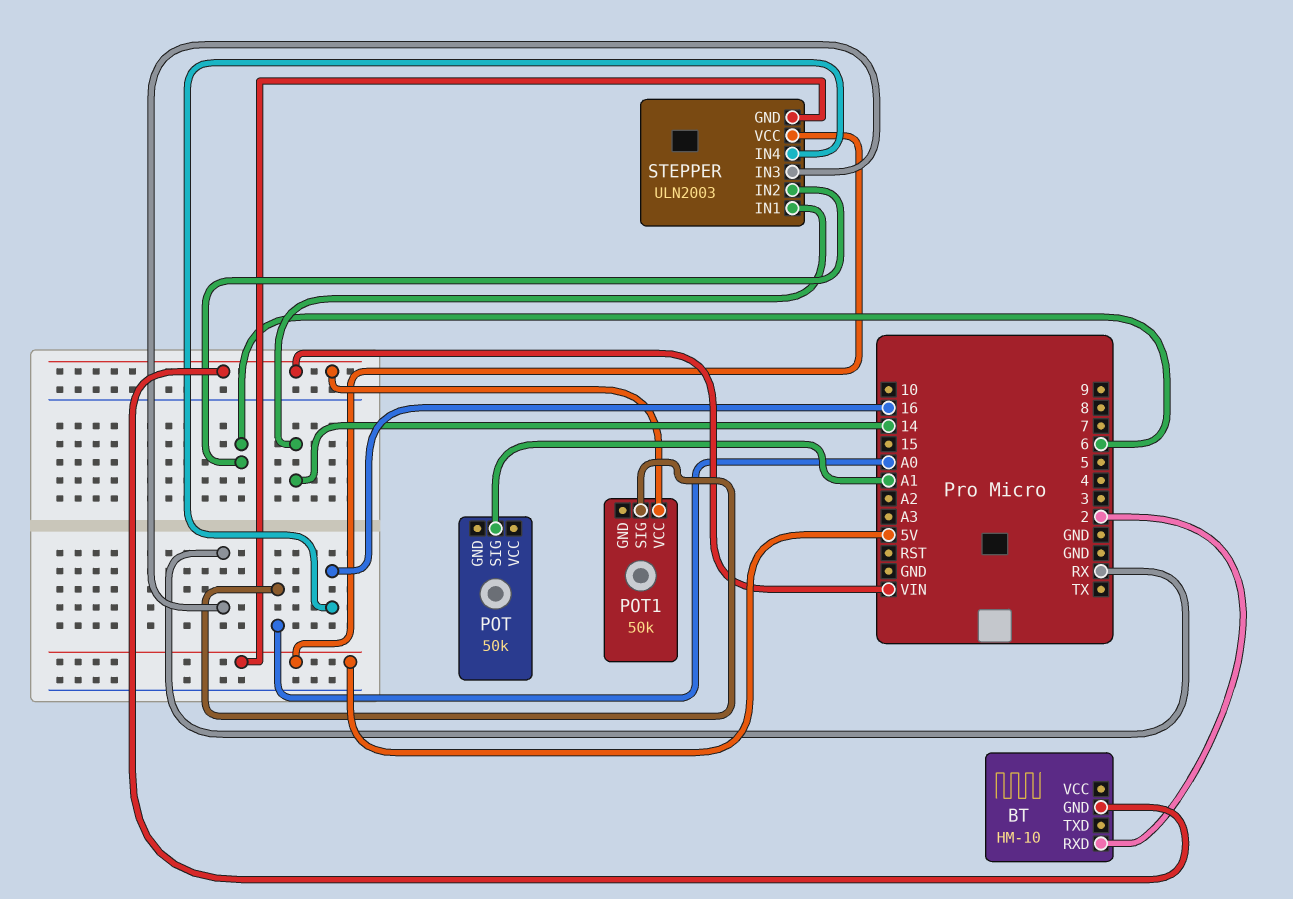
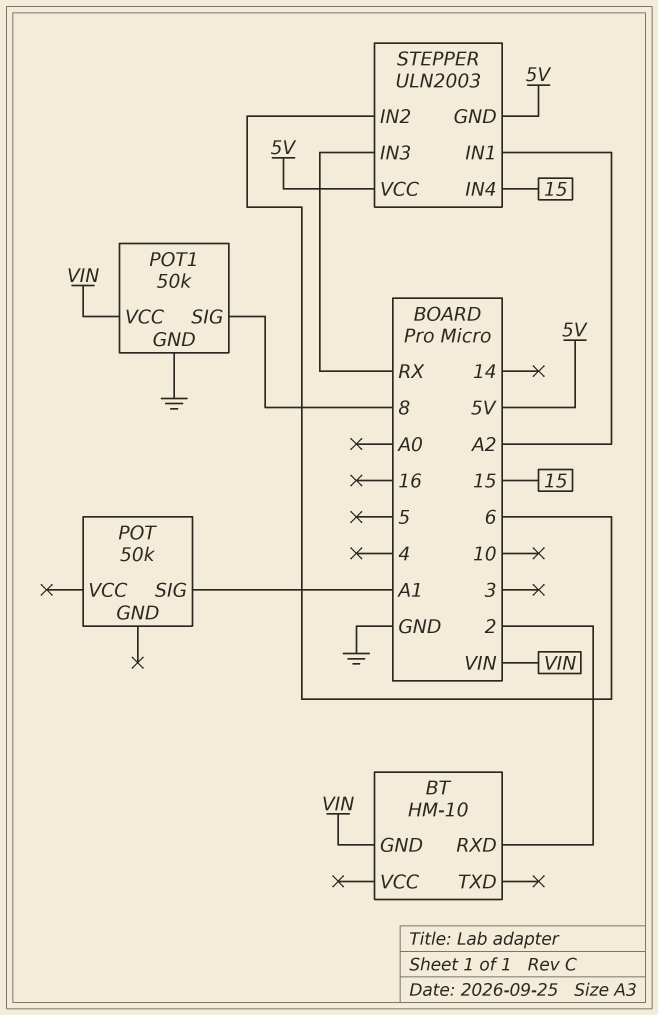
POT1 pin GND: none -> GND
POT1 pin SIG: A0 -> 8
STEPPER pin IN1: 14 -> A2
STEPPER pin IN4: 16 -> 15

